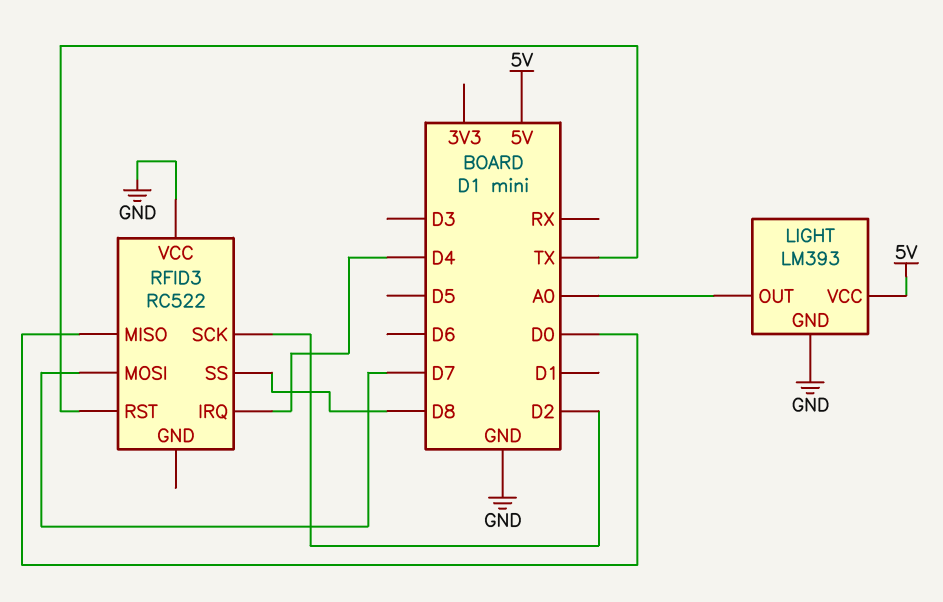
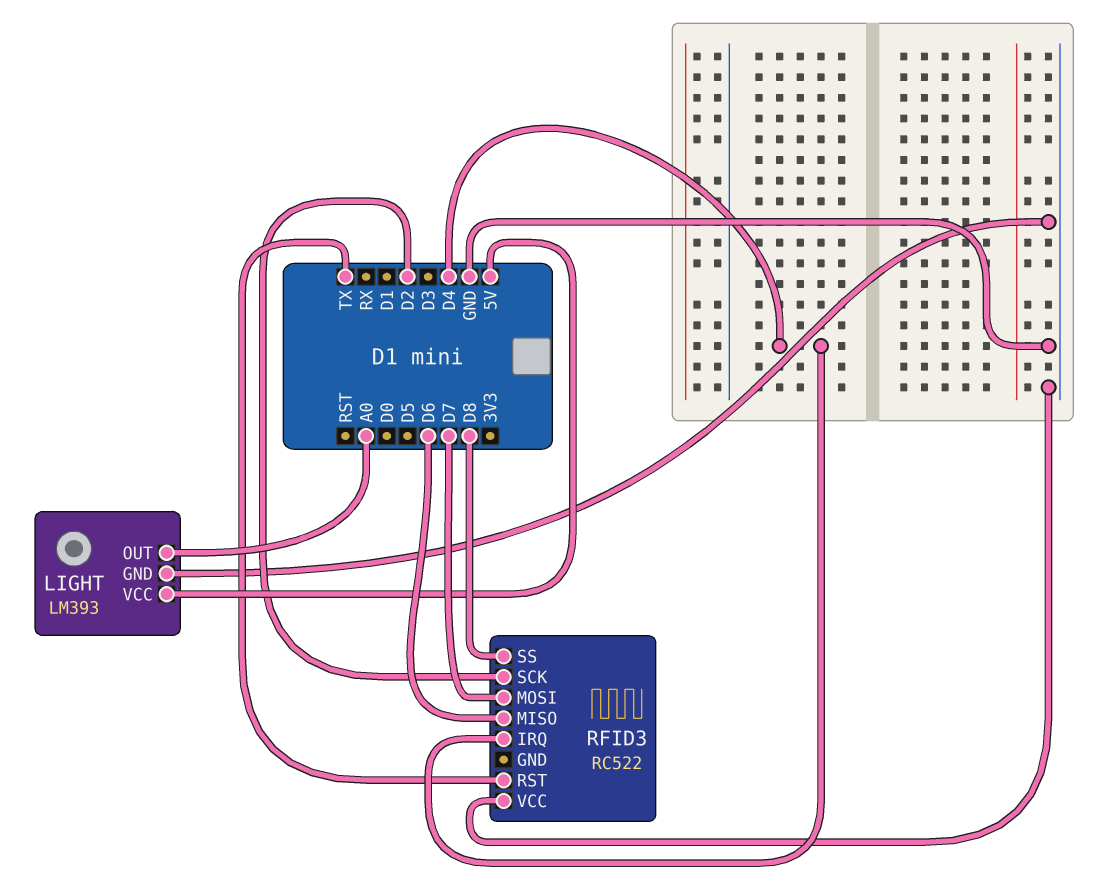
RFID3 pin MISO: D0 -> D6

